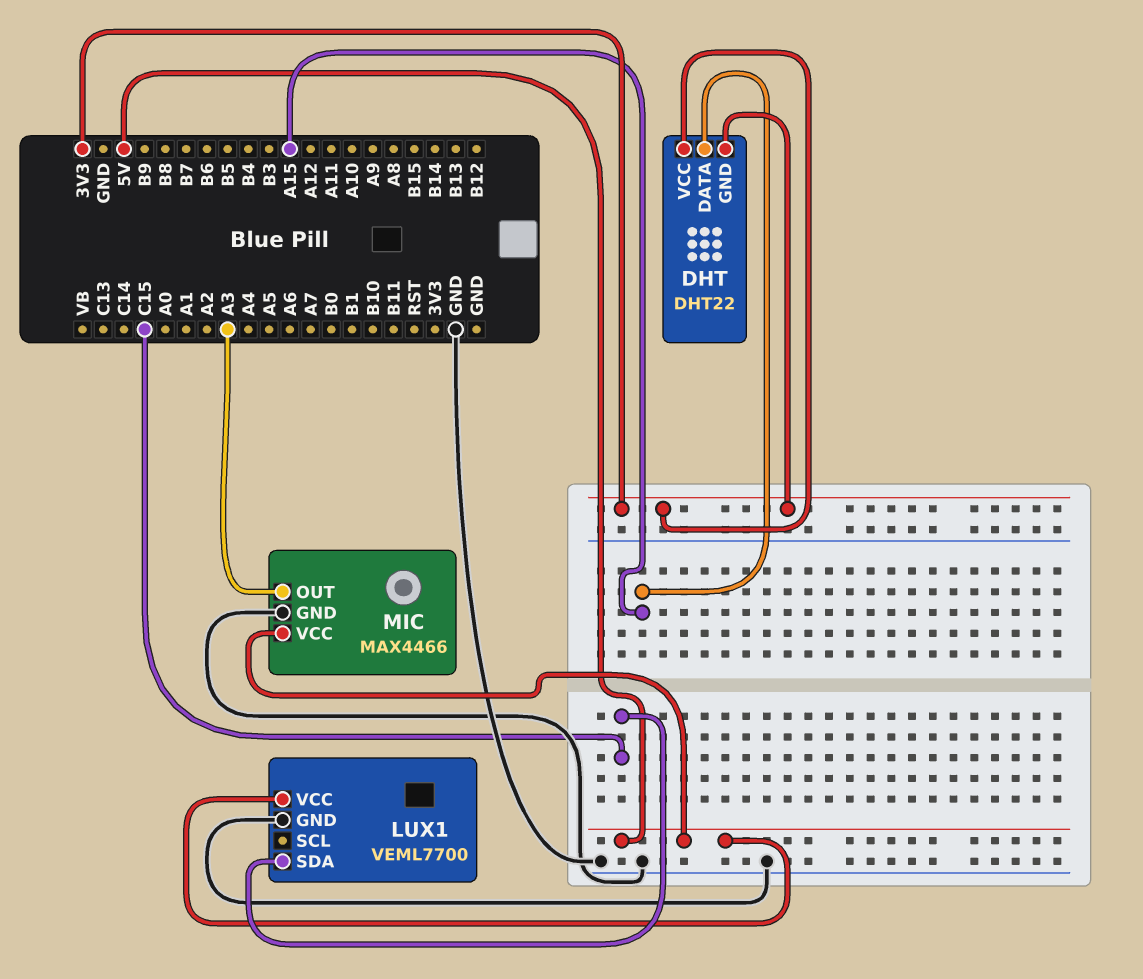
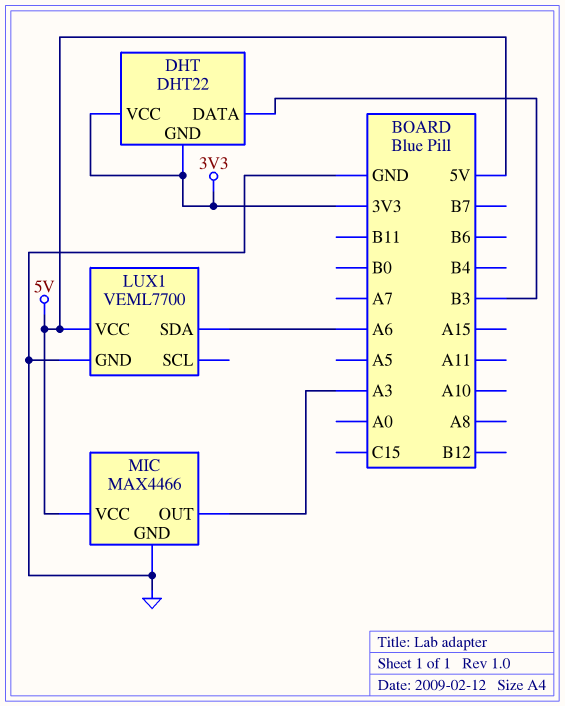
DHT pin DATA: A15 -> B3
LUX1 pin SDA: C15 -> A6

